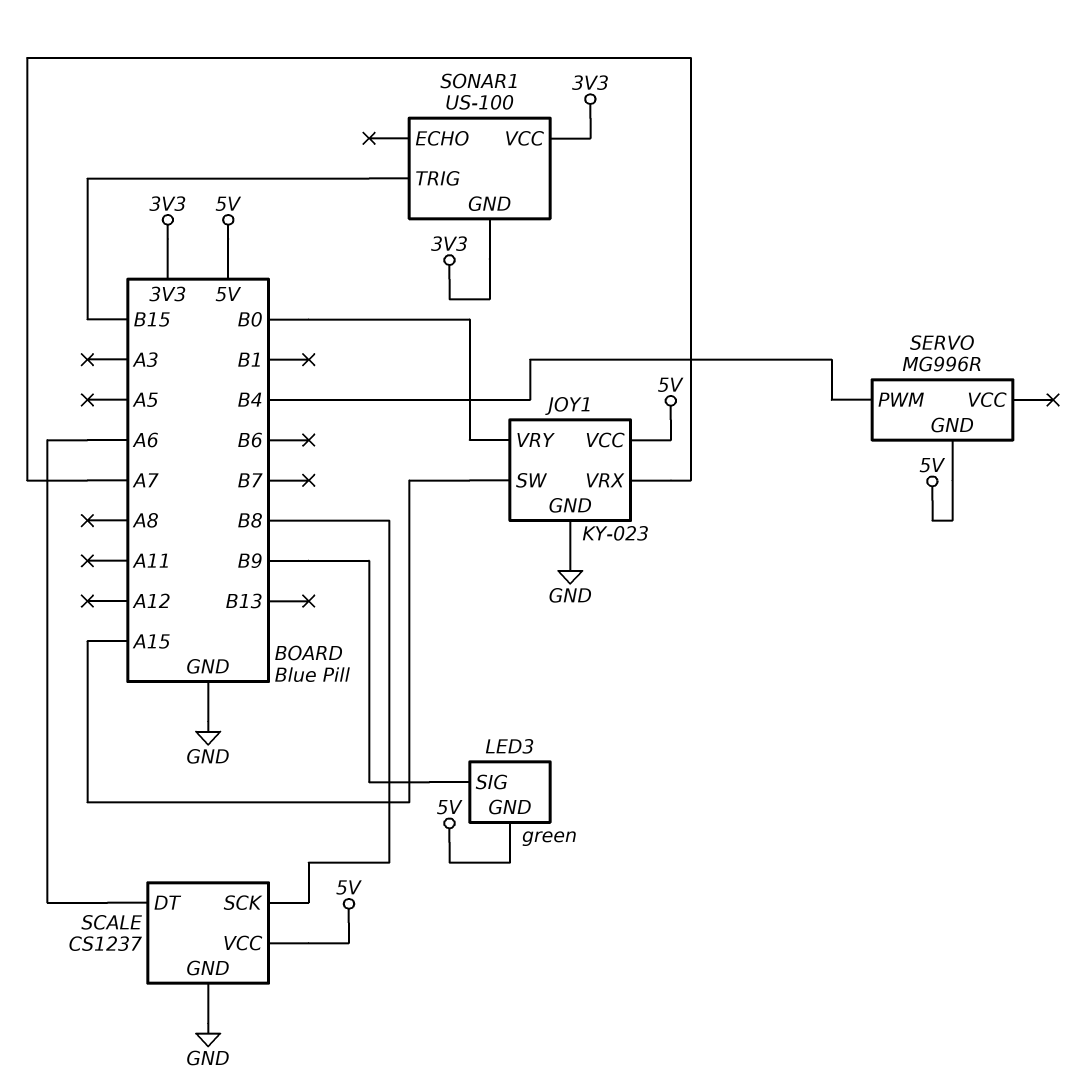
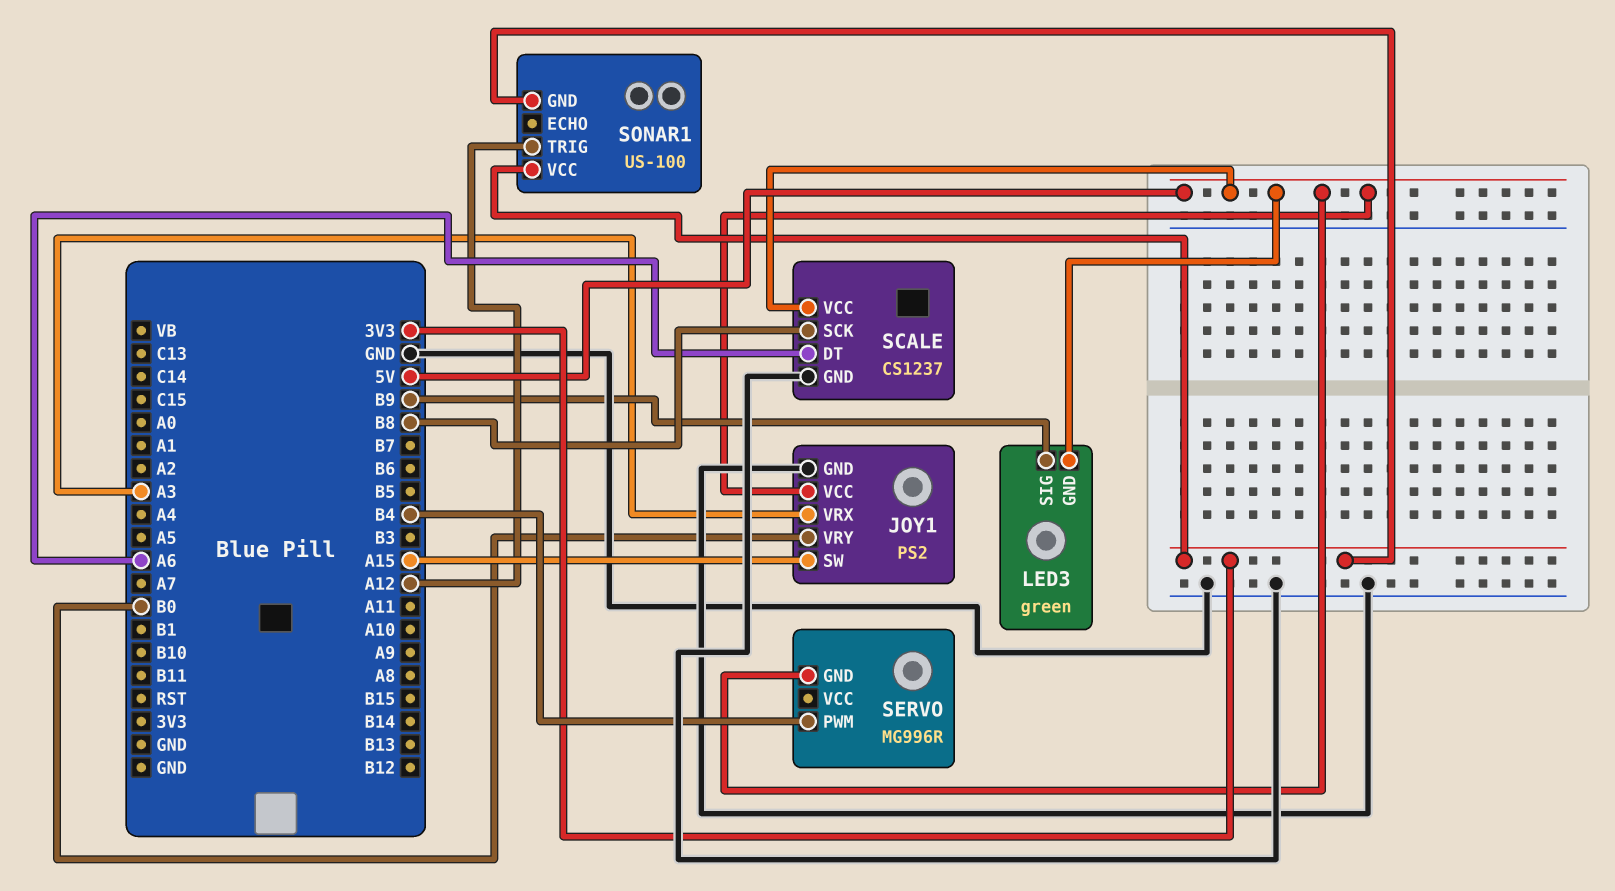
JOY1: KY-023 -> PS2
JOY1 pin VRX: A7 -> A3
SONAR1 pin TRIG: B15 -> A12

